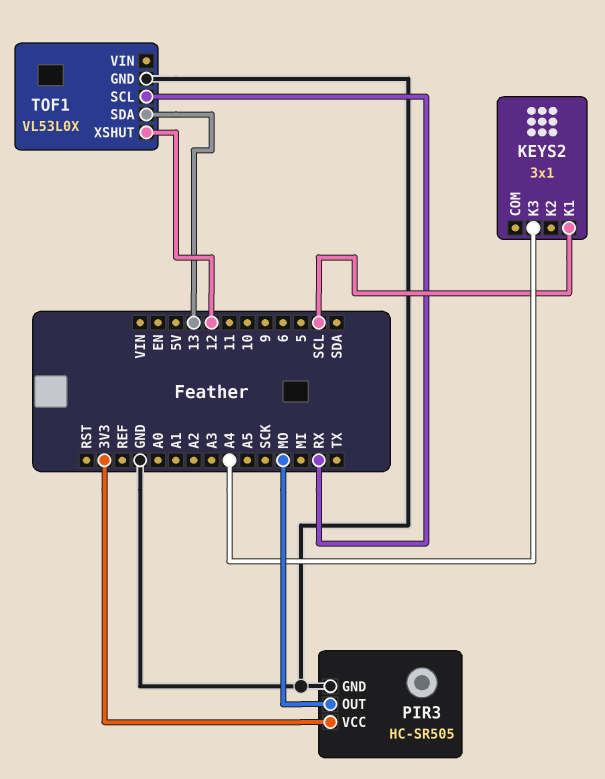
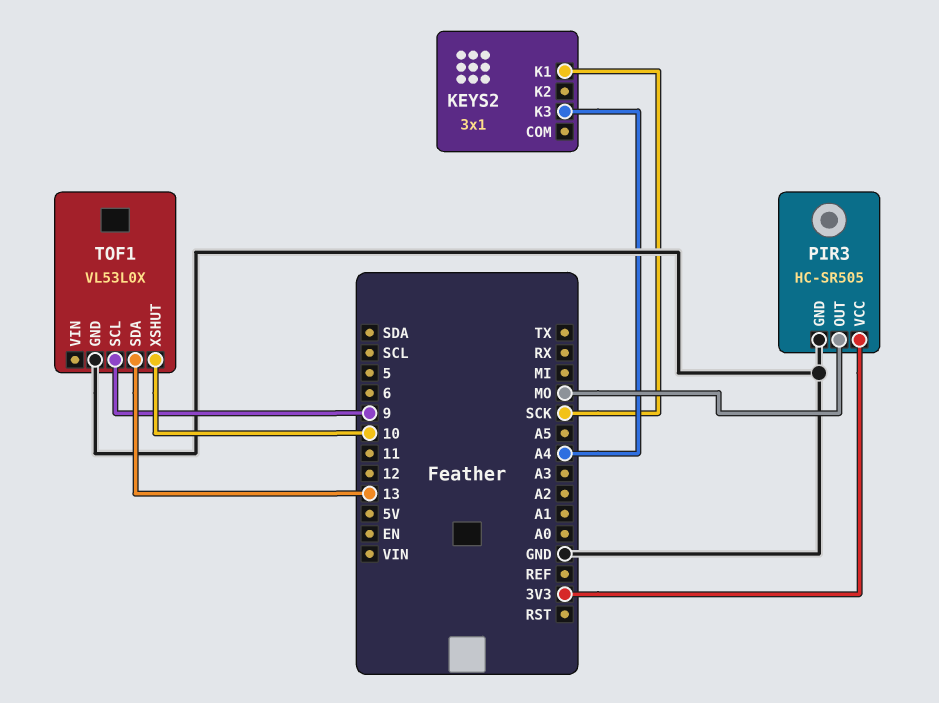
KEYS2 pin K1: SCL -> SCK
TOF1 pin SCL: RX -> 9
TOF1 pin XSHUT: 12 -> 10

